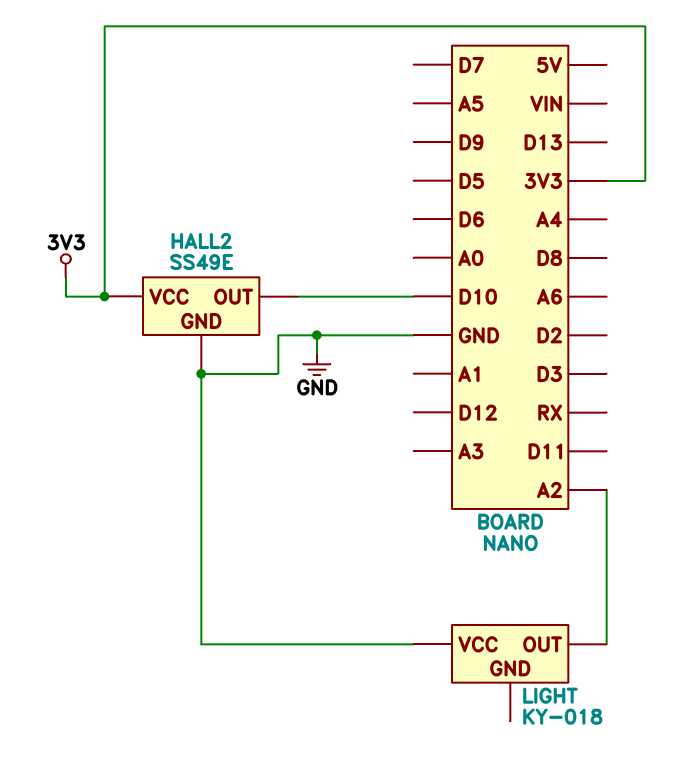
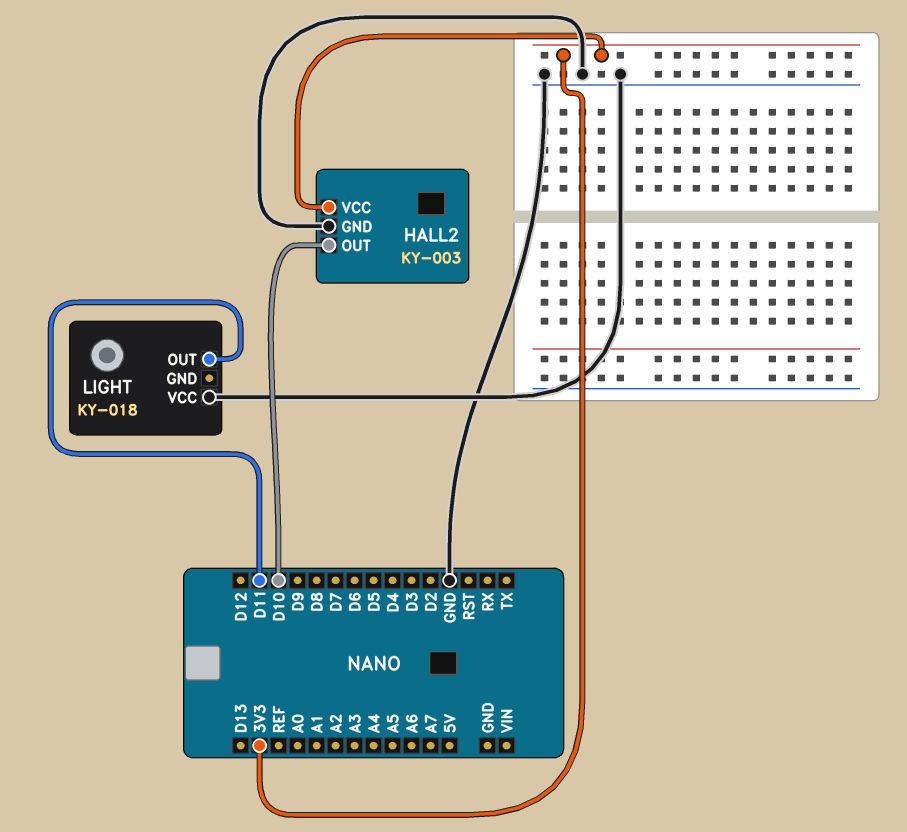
HALL2: SS49E -> KY-003
LIGHT pin OUT: A2 -> D11

